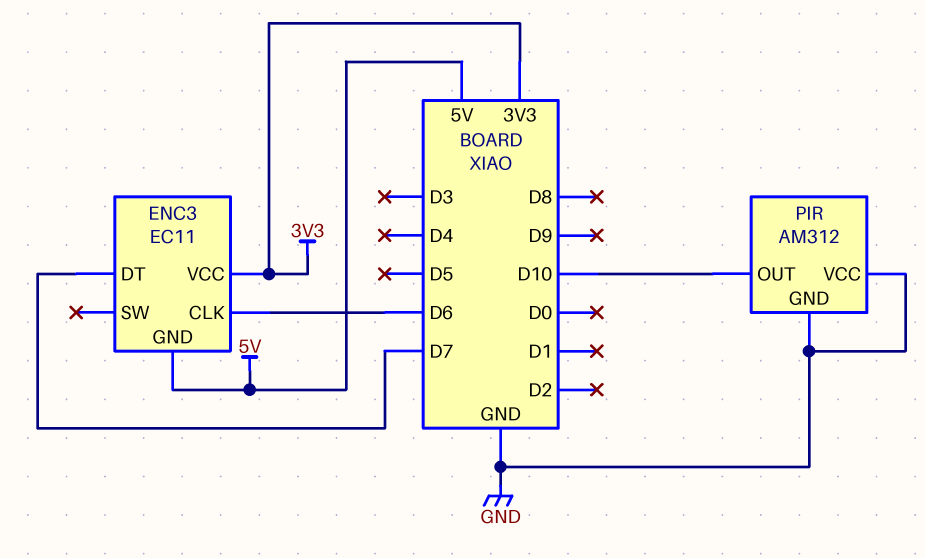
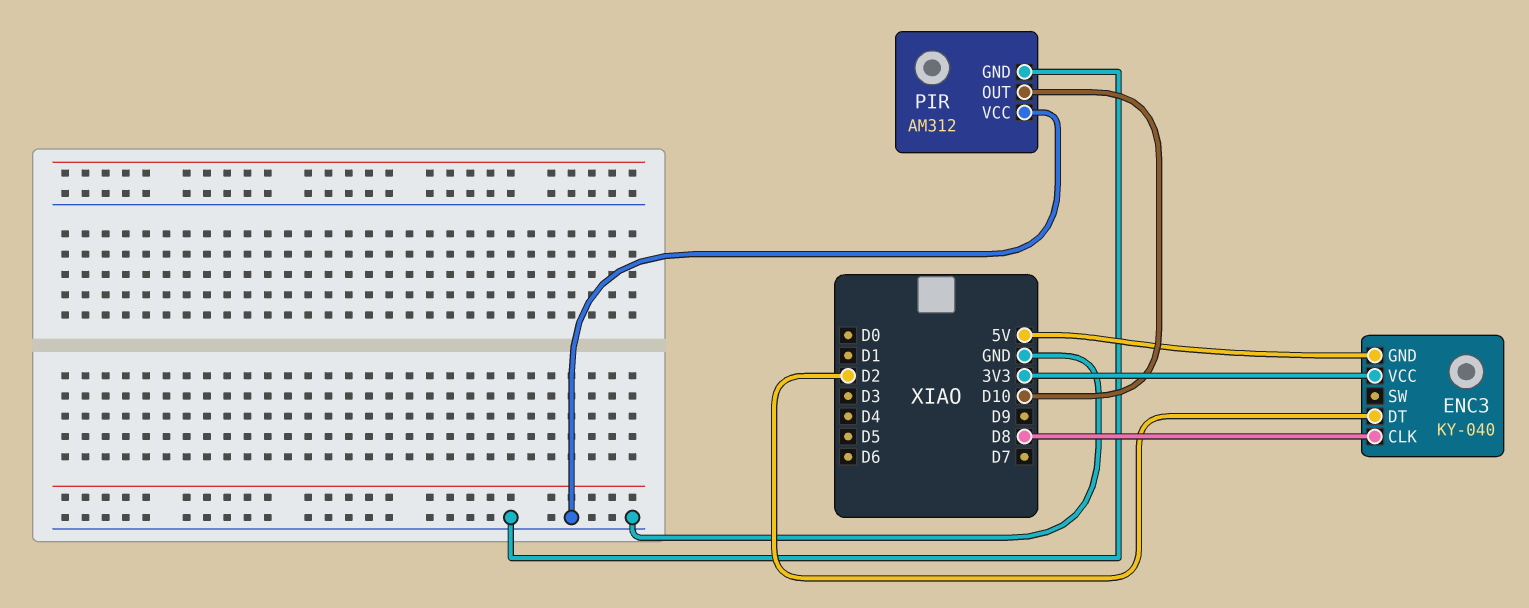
ENC3: EC11 -> KY-040
ENC3 pin CLK: D6 -> D8
ENC3 pin DT: D7 -> D2

